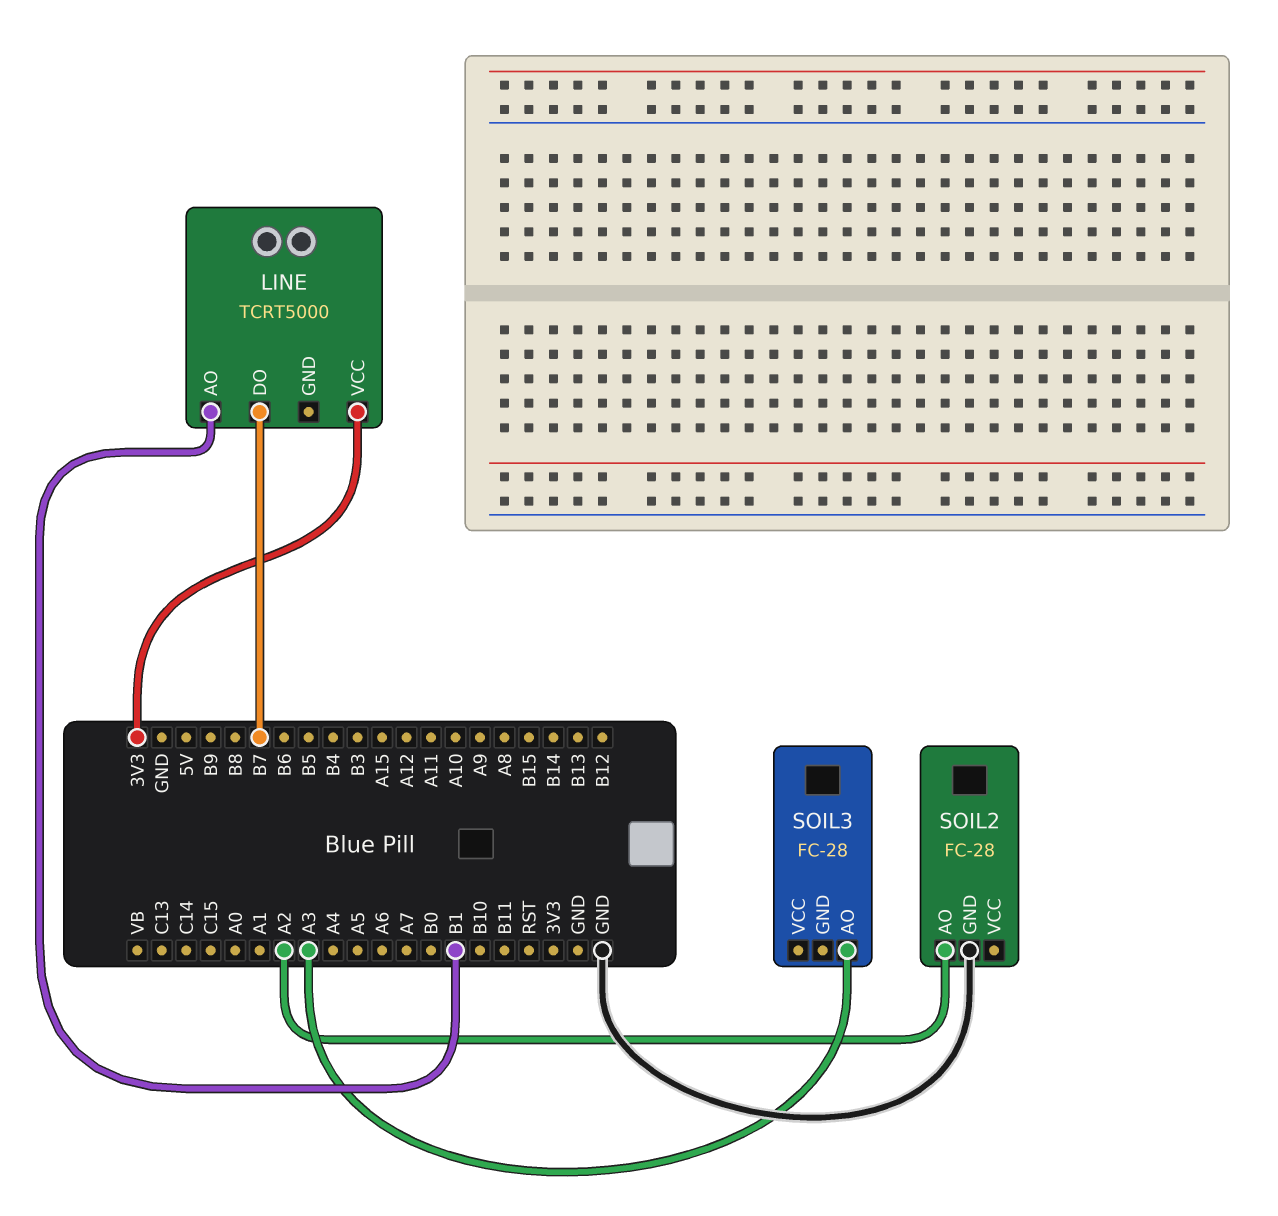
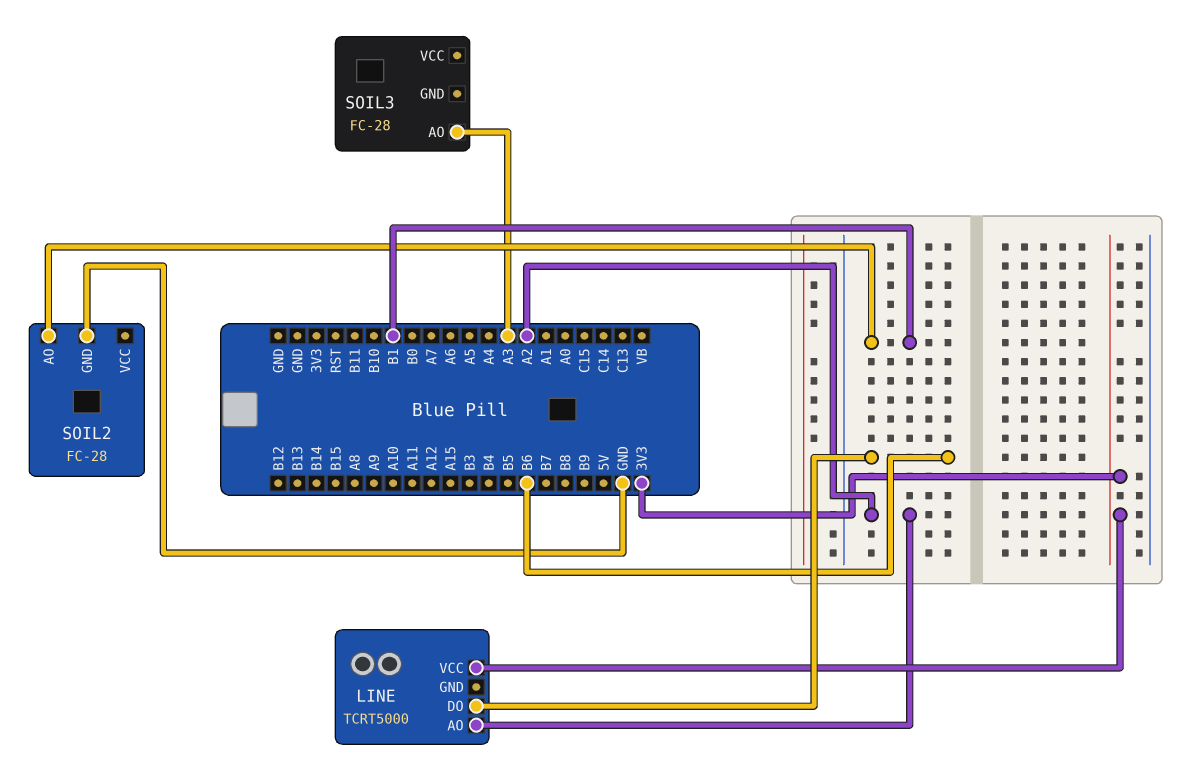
LINE pin AO: B1 -> A2
LINE pin DO: B7 -> B6
SOIL2 pin AO: A2 -> B1

